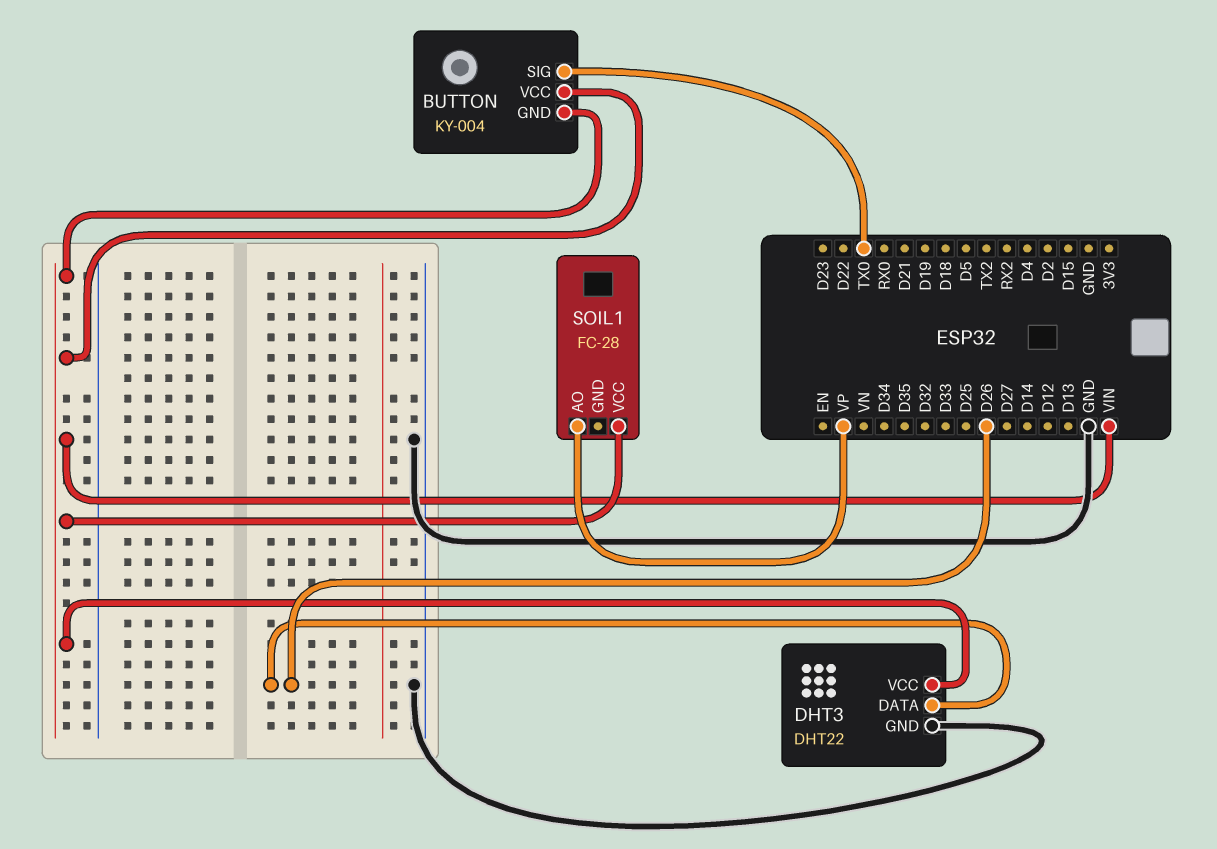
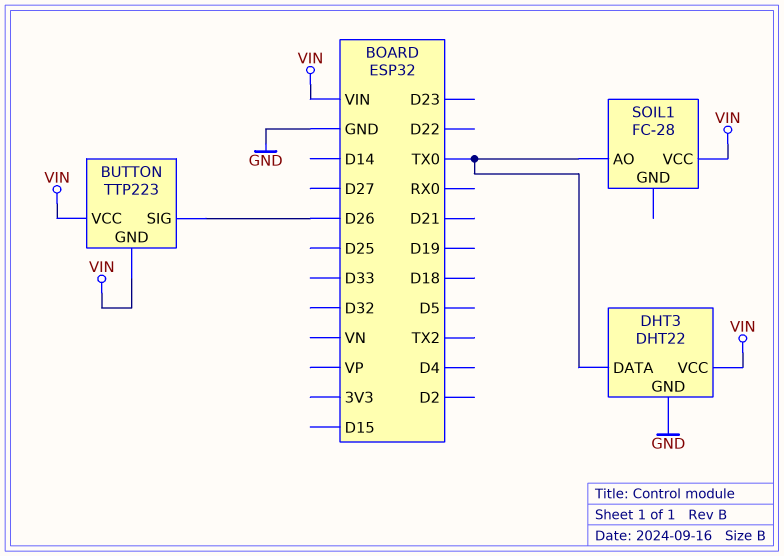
BUTTON: KY-004 -> TTP223
BUTTON pin SIG: TX0 -> D26
DHT3 pin DATA: D26 -> TX0
SOIL1 pin AO: VP -> TX0

